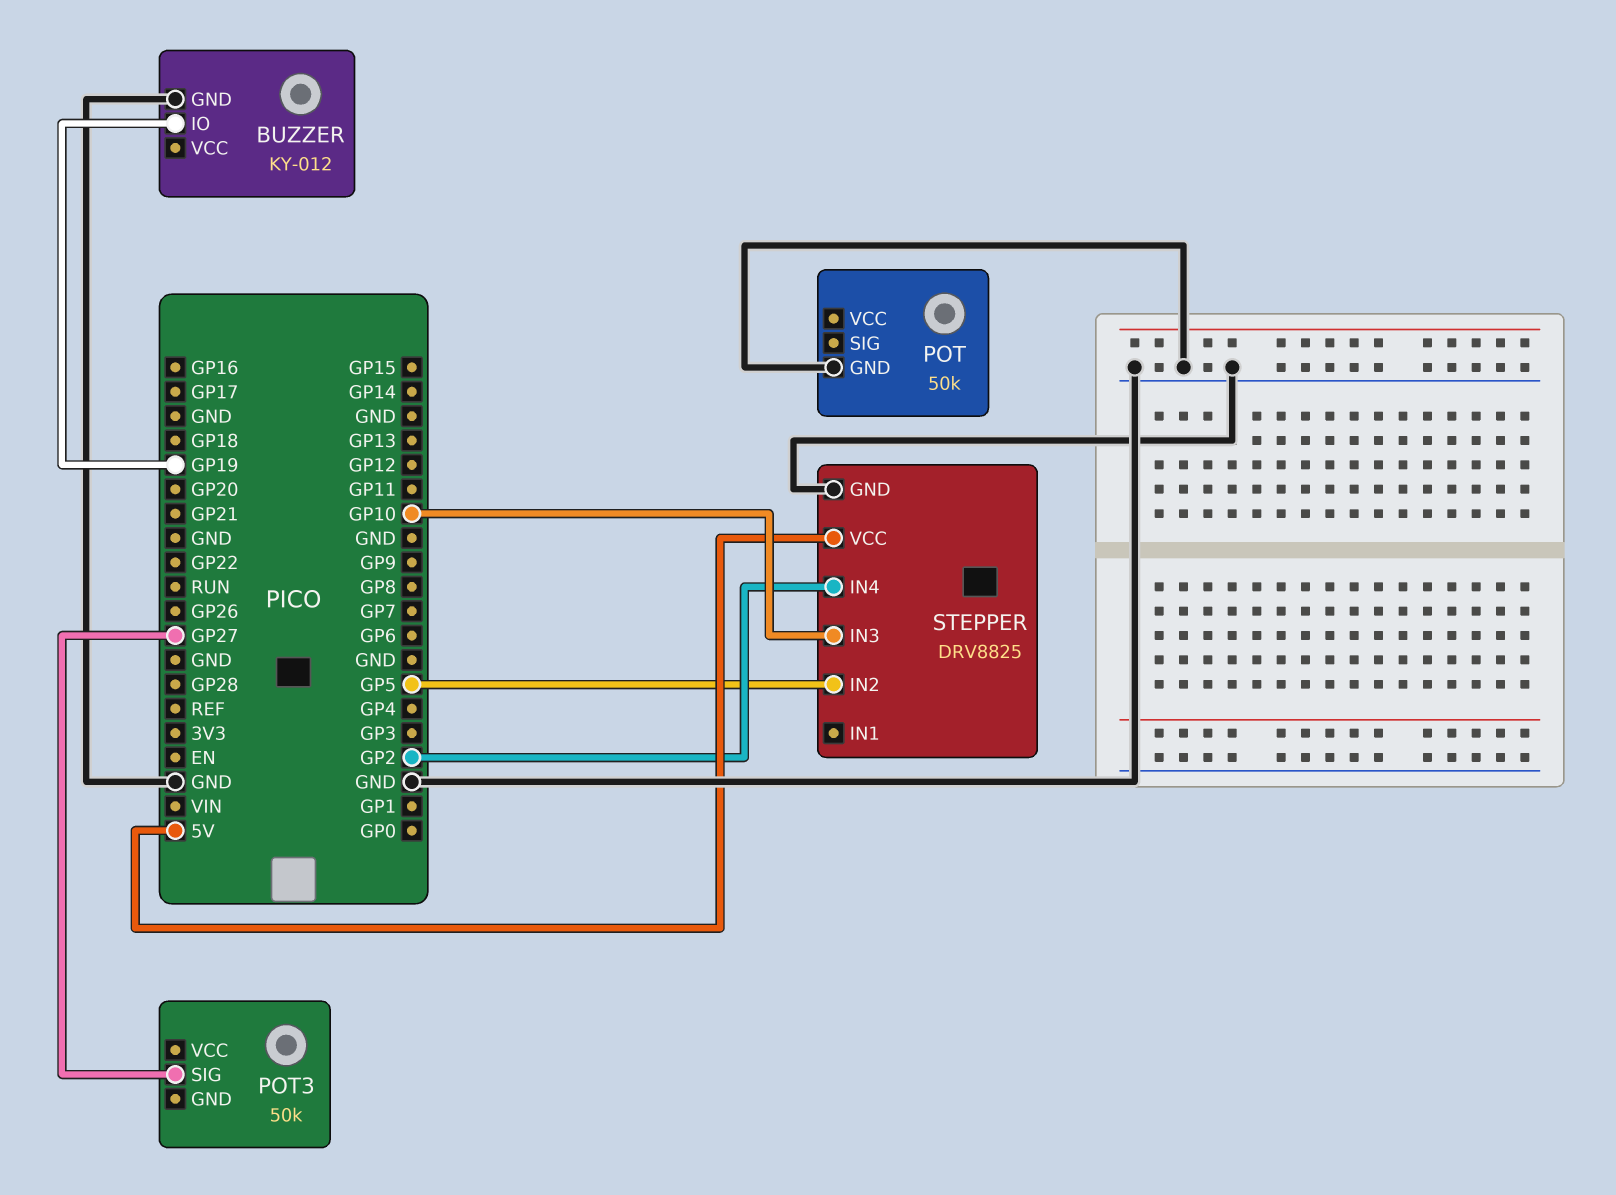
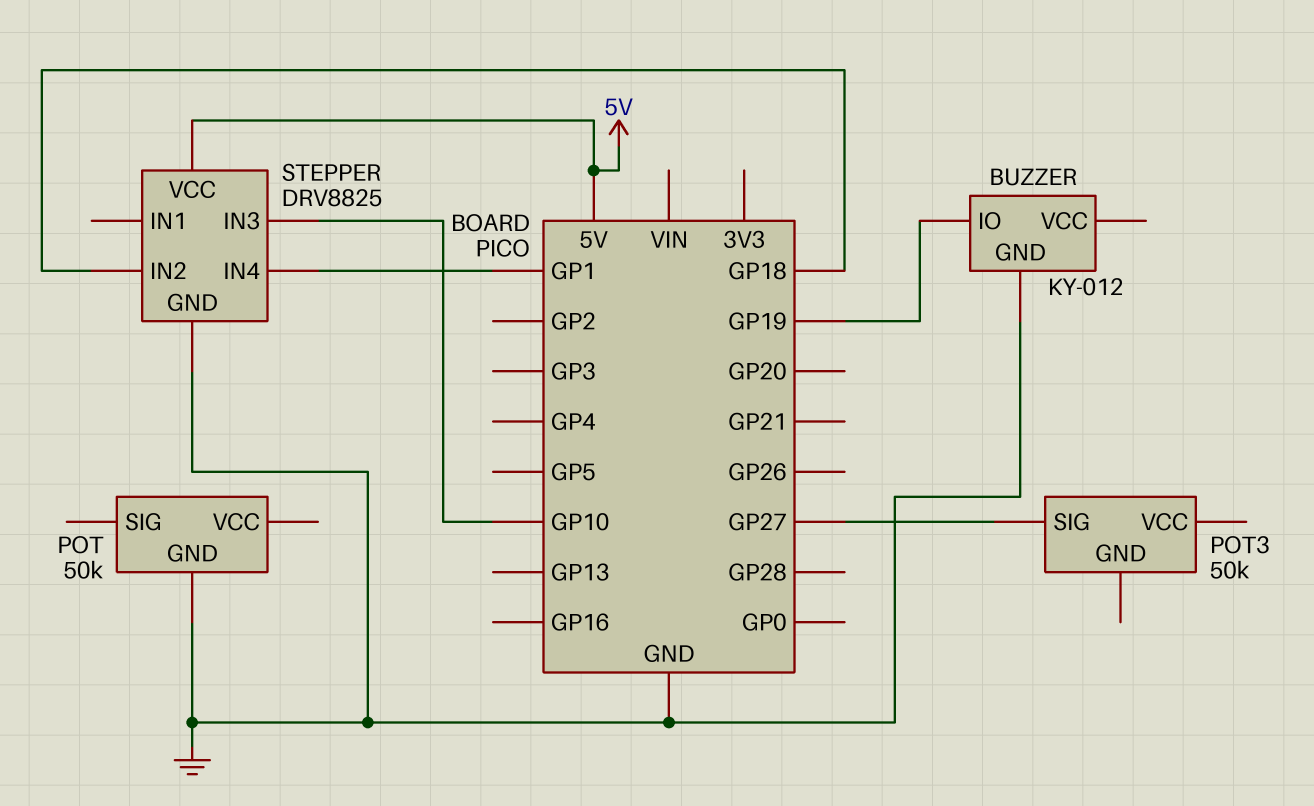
STEPPER pin IN2: GP5 -> GP18
STEPPER pin IN4: GP2 -> GP1

